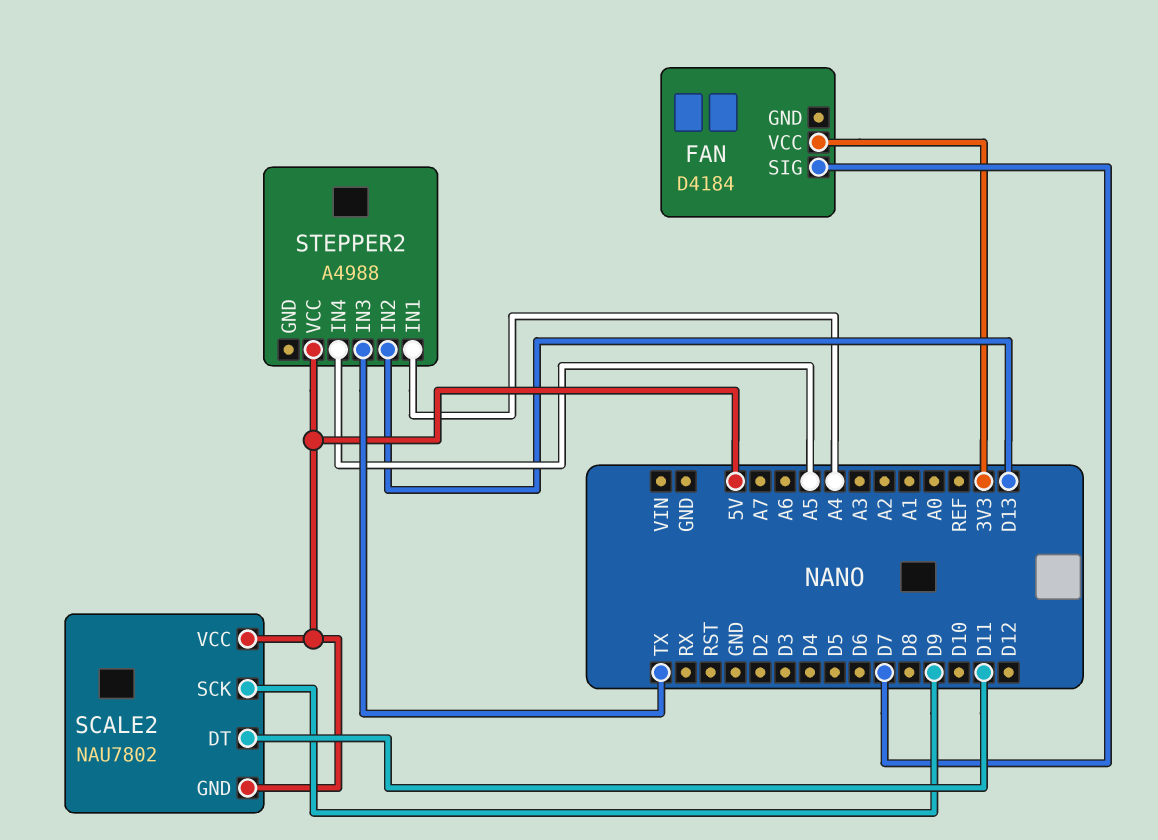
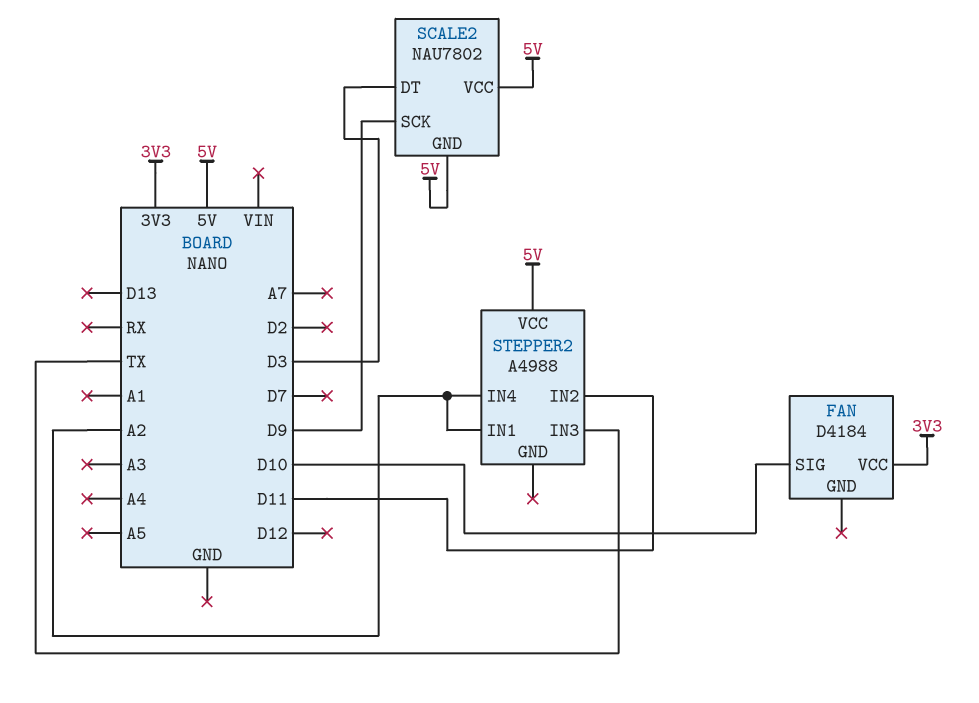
FAN pin SIG: D7 -> D10
SCALE2 pin DT: D11 -> D3
STEPPER2 pin IN1: A4 -> A2
STEPPER2 pin IN2: D13 -> D11
STEPPER2 pin IN4: A5 -> A2

